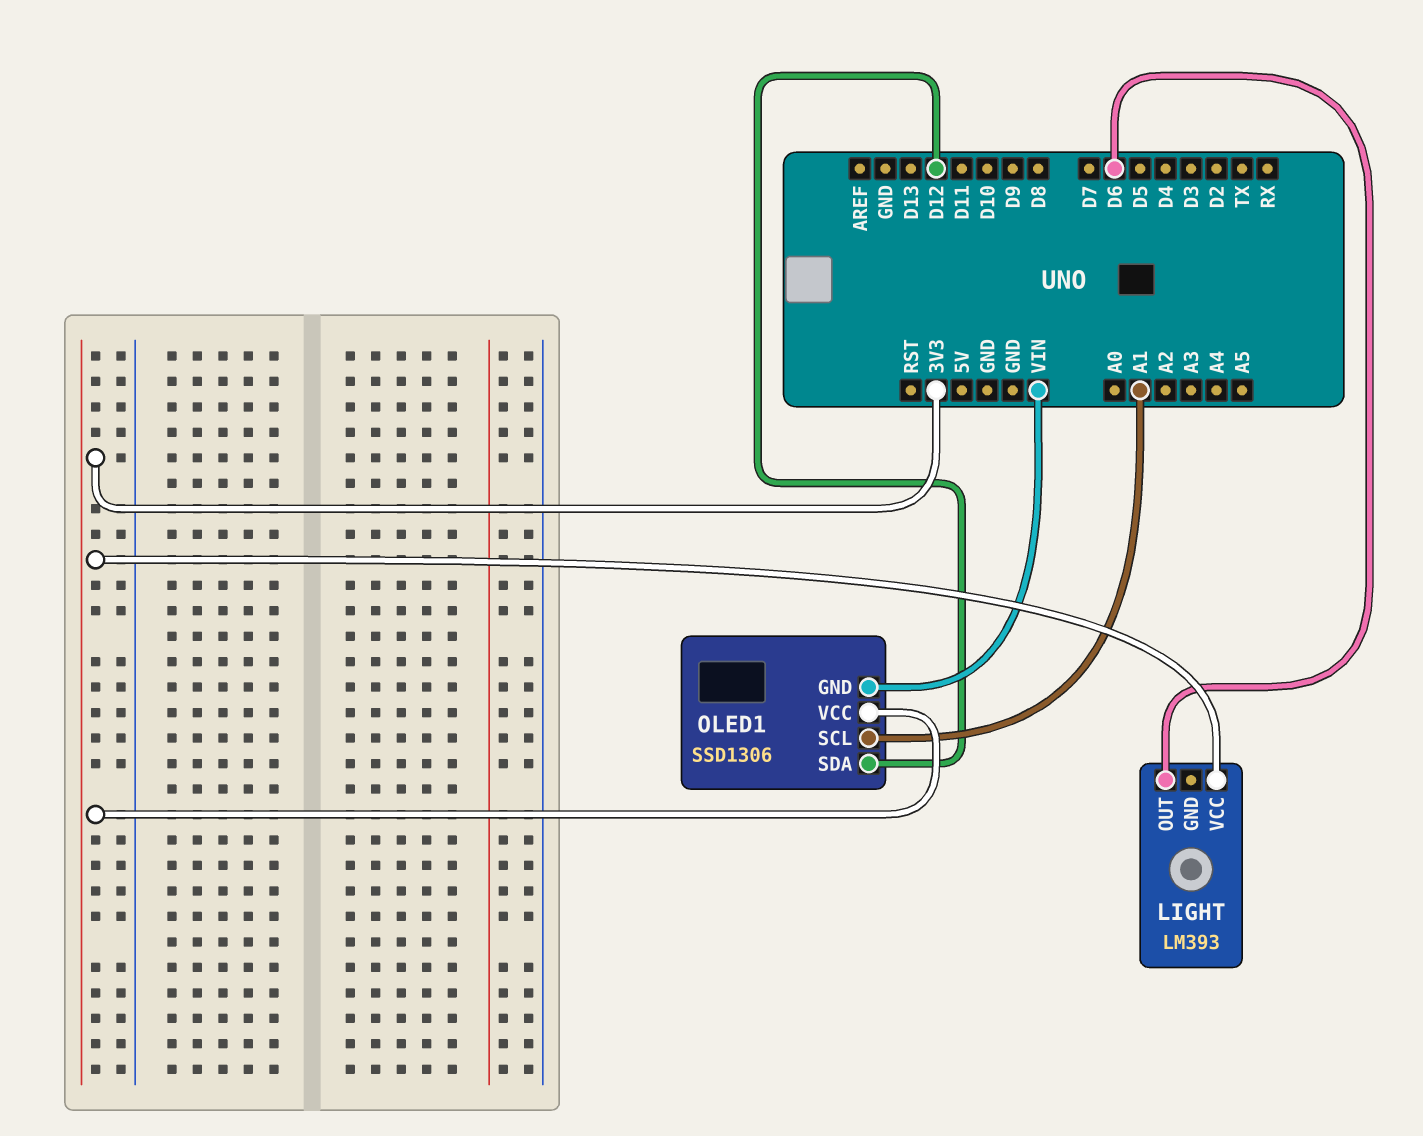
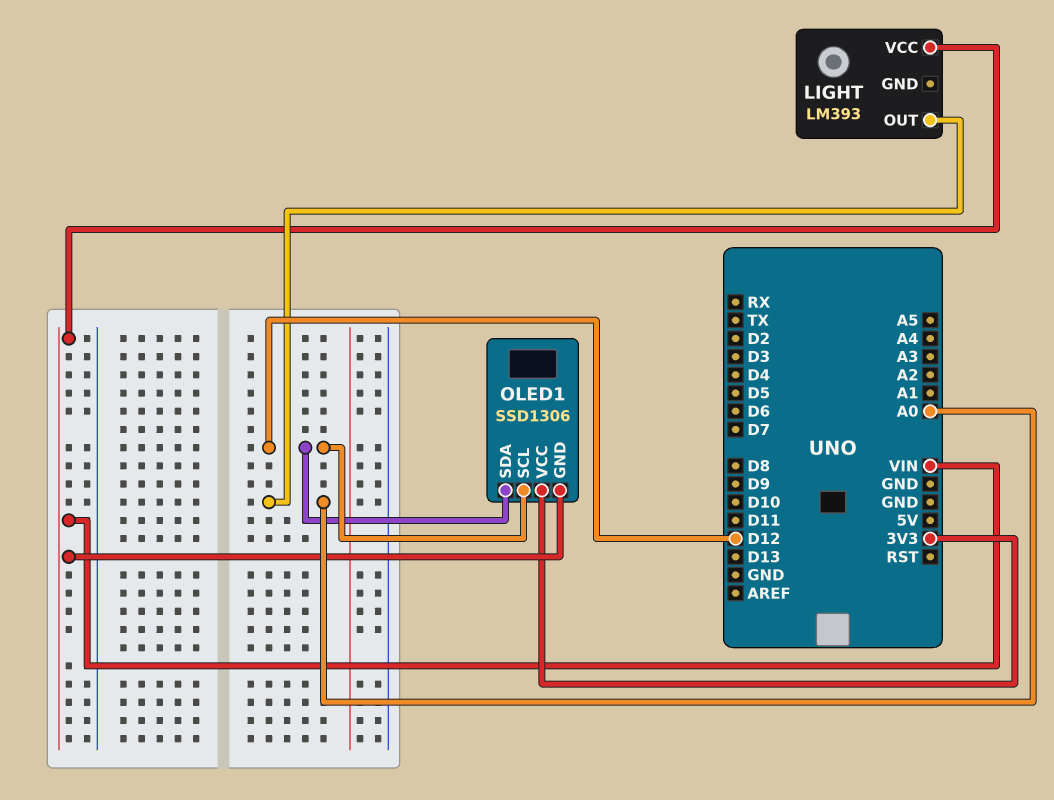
LIGHT pin OUT: D6 -> A0
LIGHT pin VCC: 3V3 -> VIN
OLED1 pin SCL: A1 -> D12

